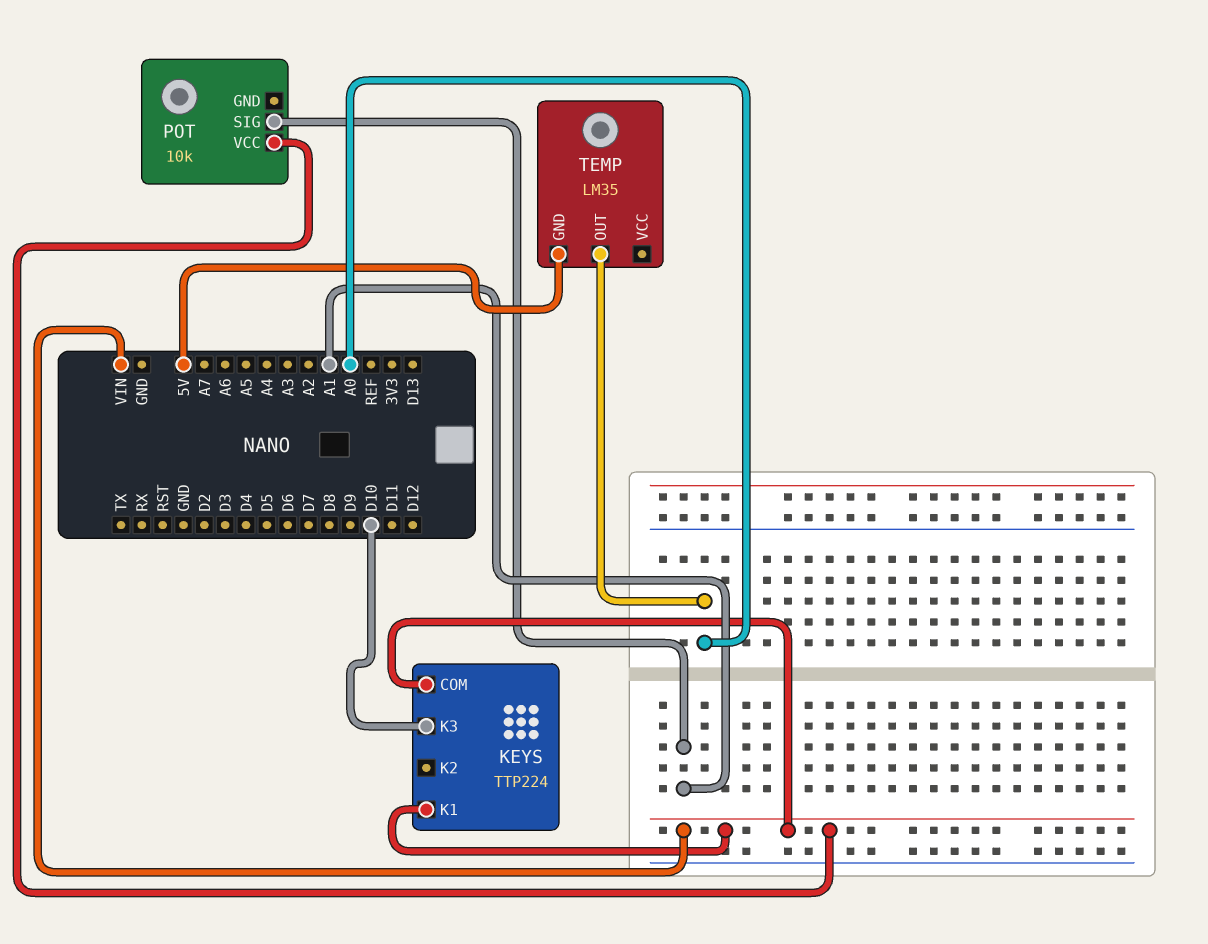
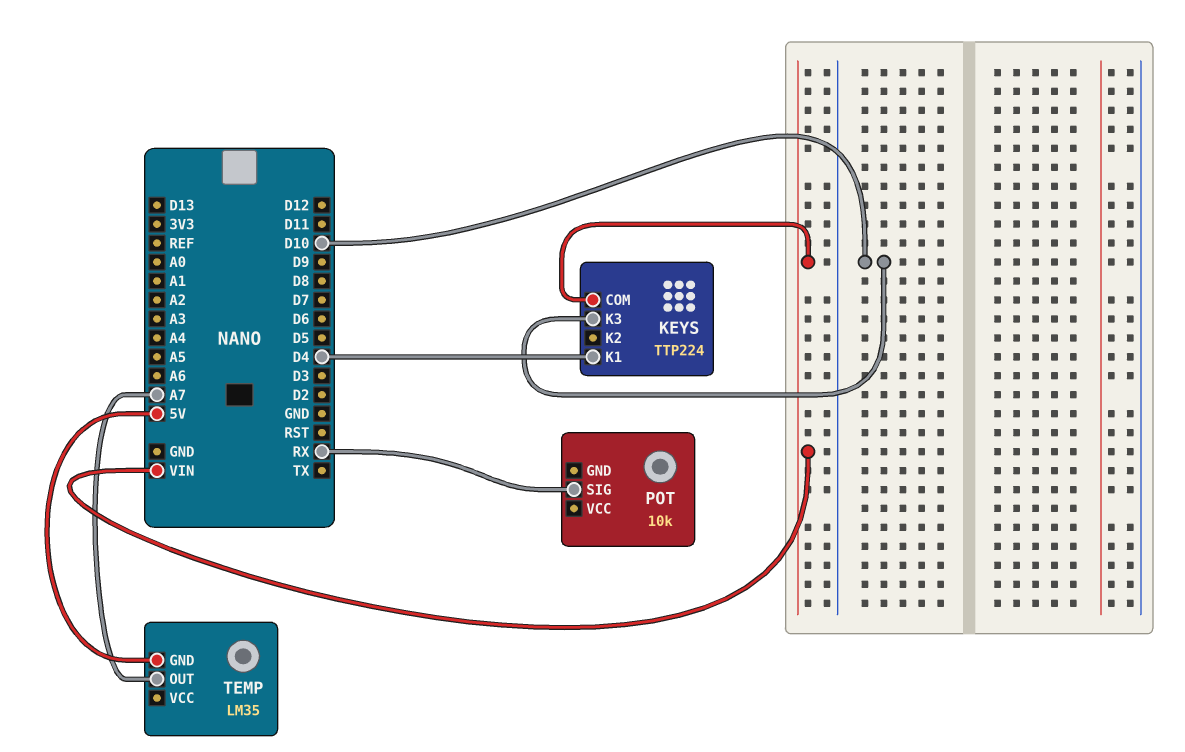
KEYS pin K1: VIN -> D4
POT pin SIG: A1 -> RX
POT pin VCC: VIN -> none
TEMP pin OUT: A0 -> A7

